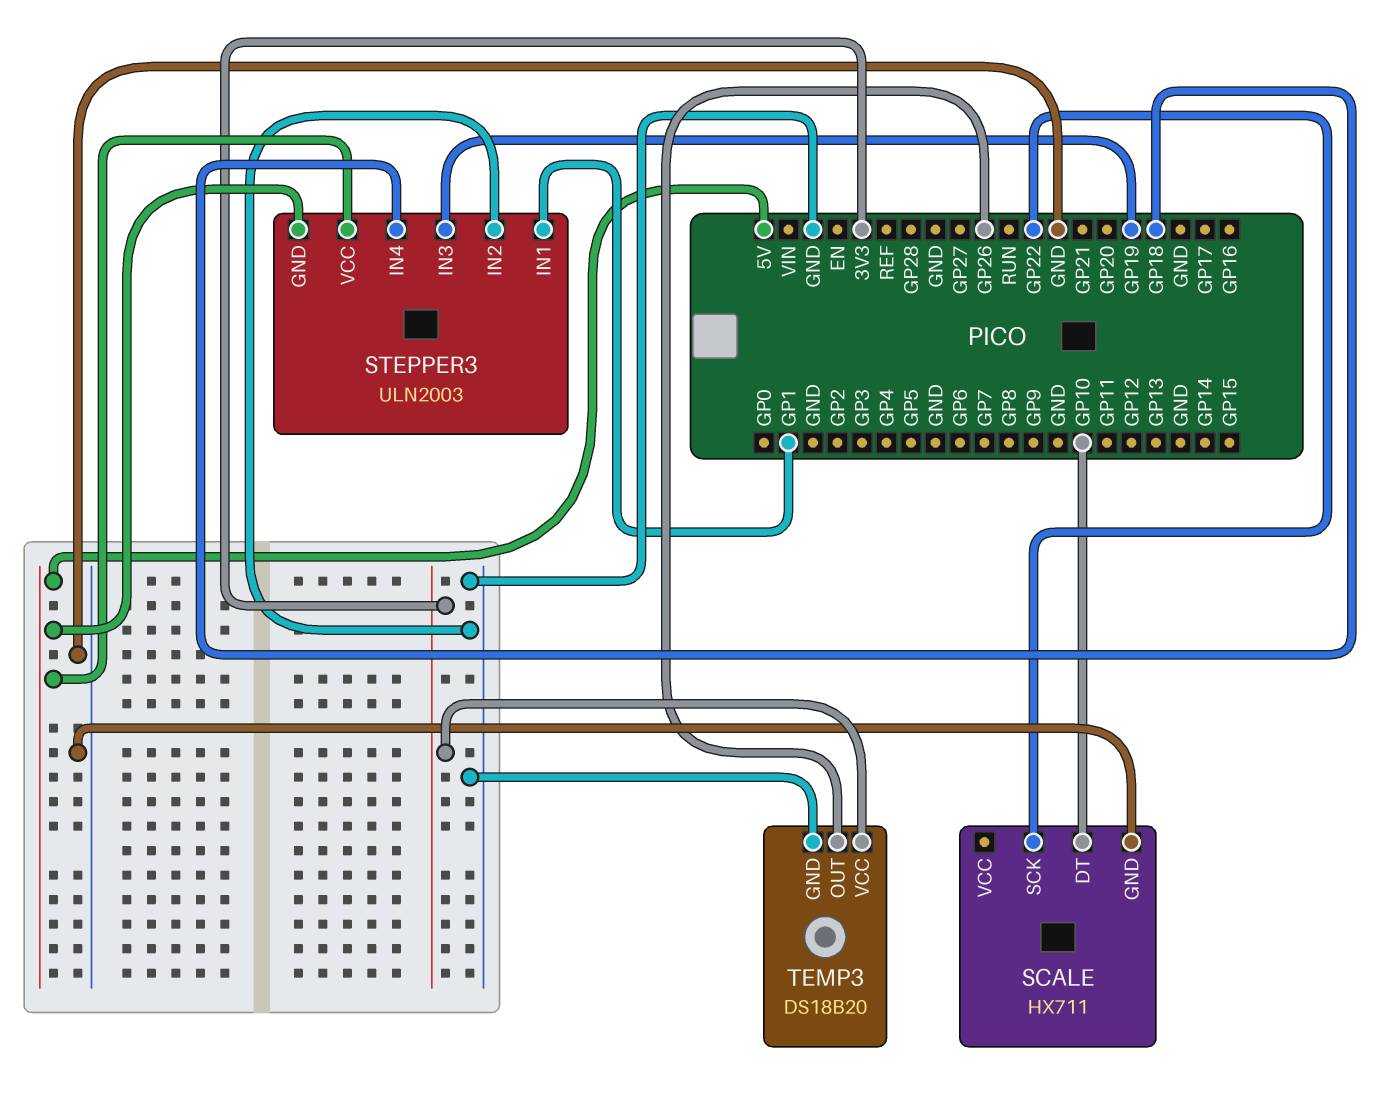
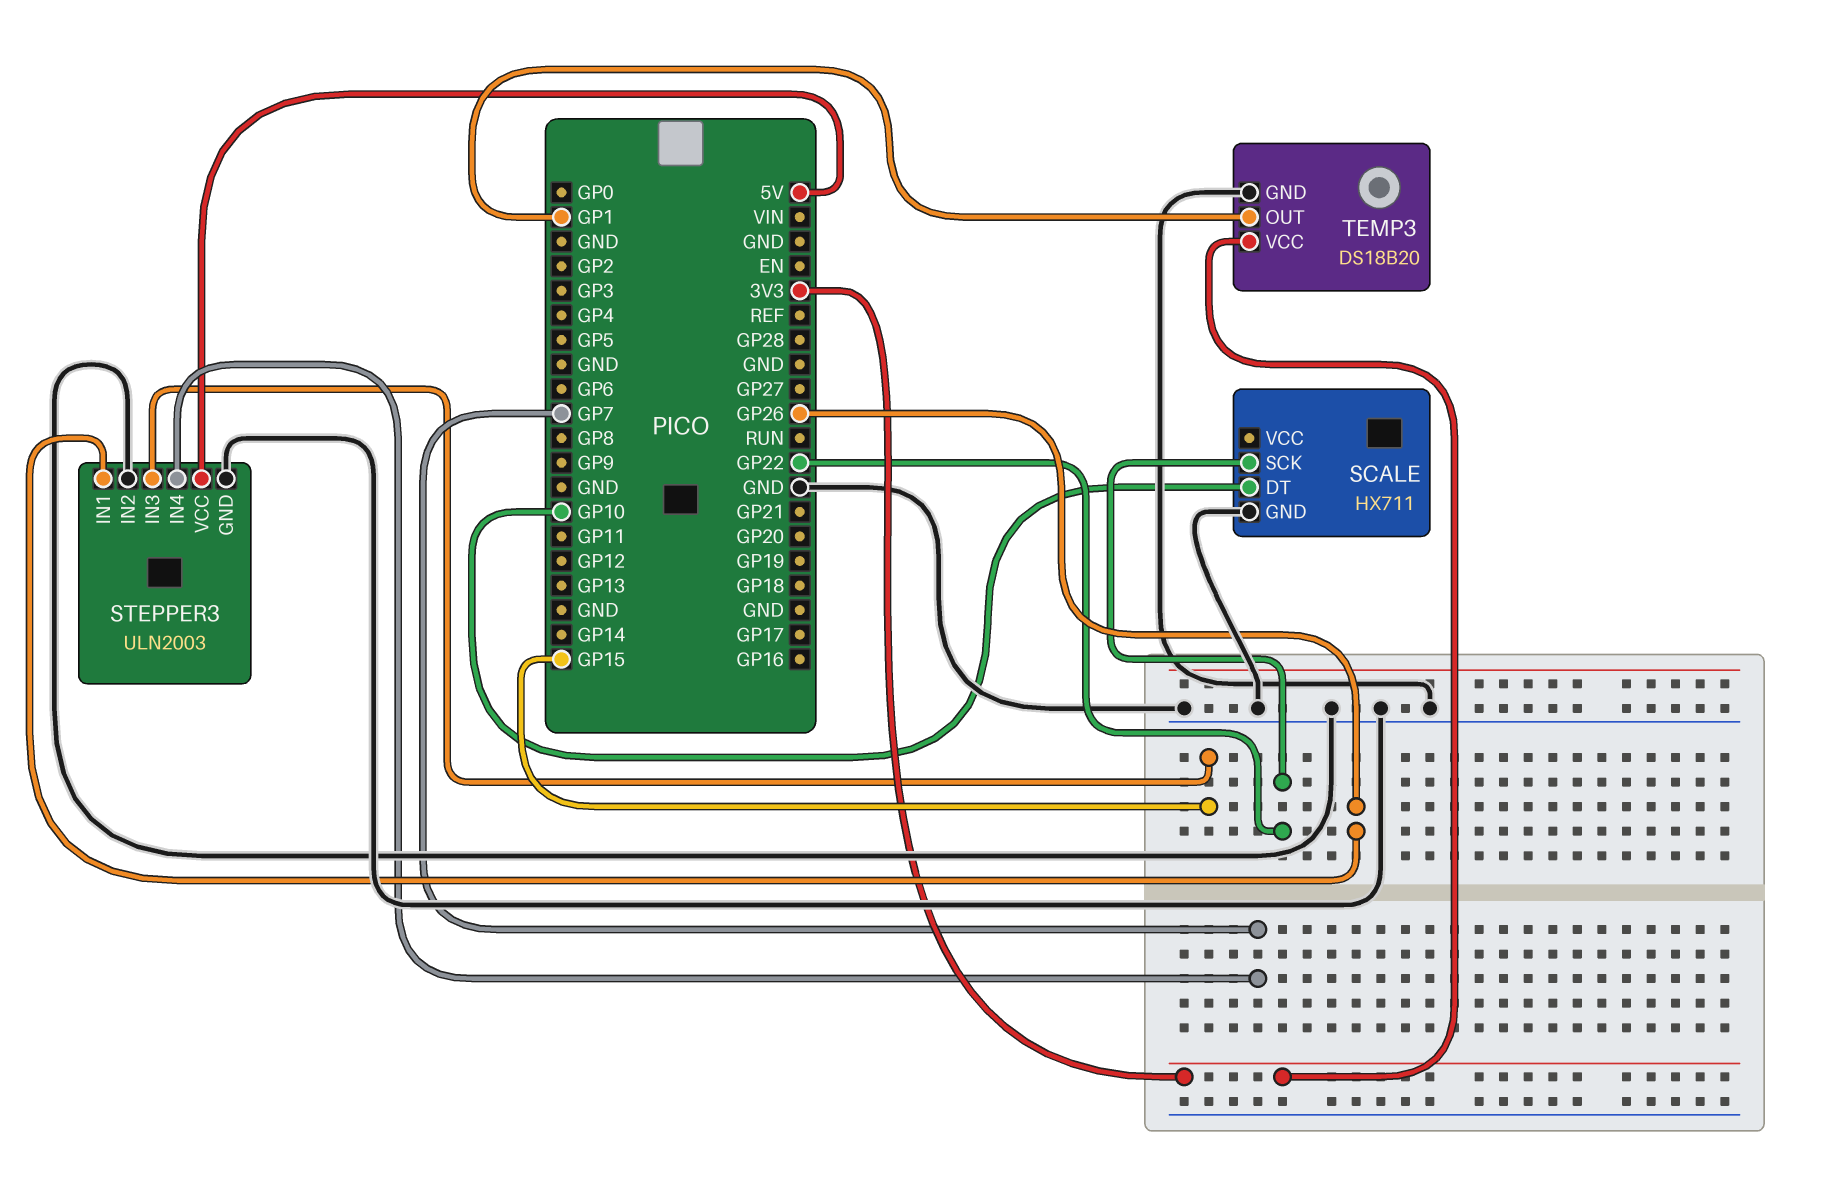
STEPPER3 pin GND: 5V -> GND
STEPPER3 pin IN1: GP1 -> GP26
STEPPER3 pin IN3: GP19 -> GP15
STEPPER3 pin IN4: GP18 -> GP7
TEMP3 pin OUT: GP26 -> GP1

